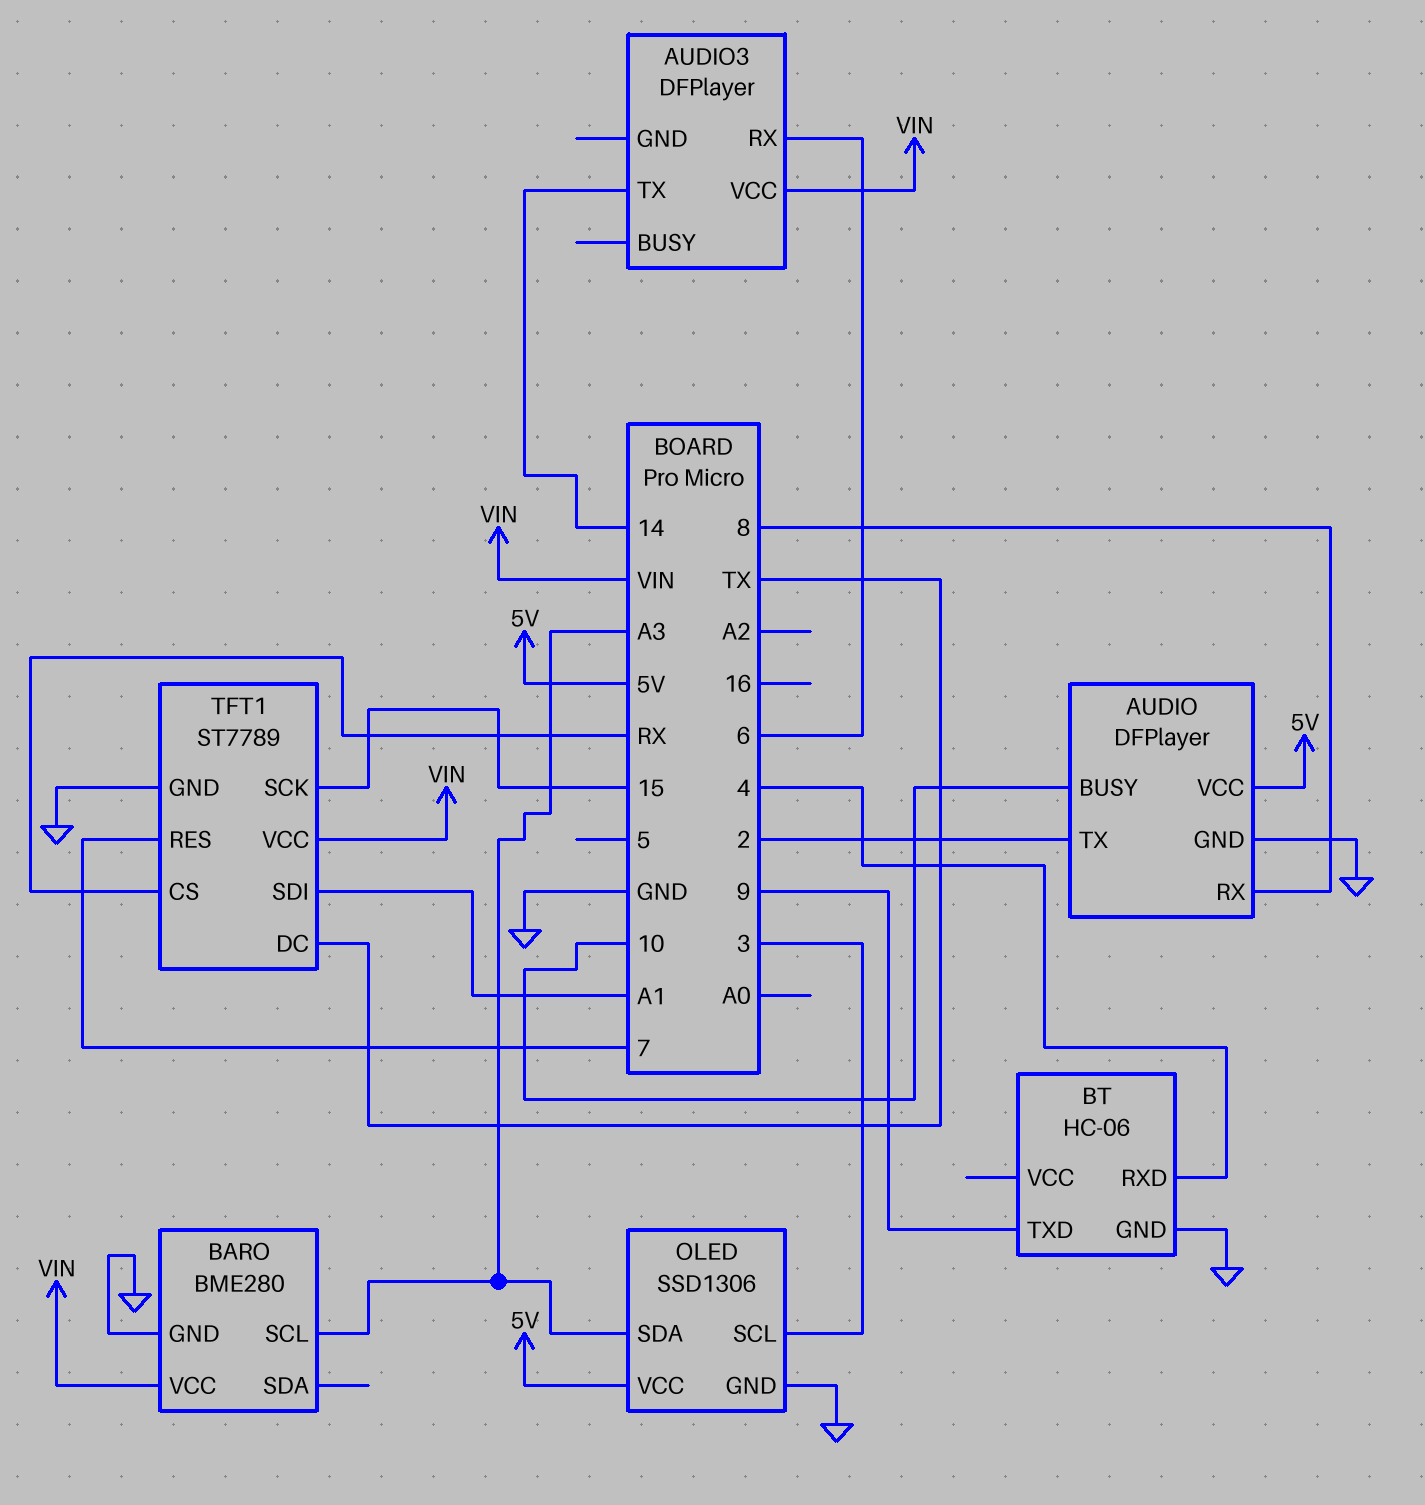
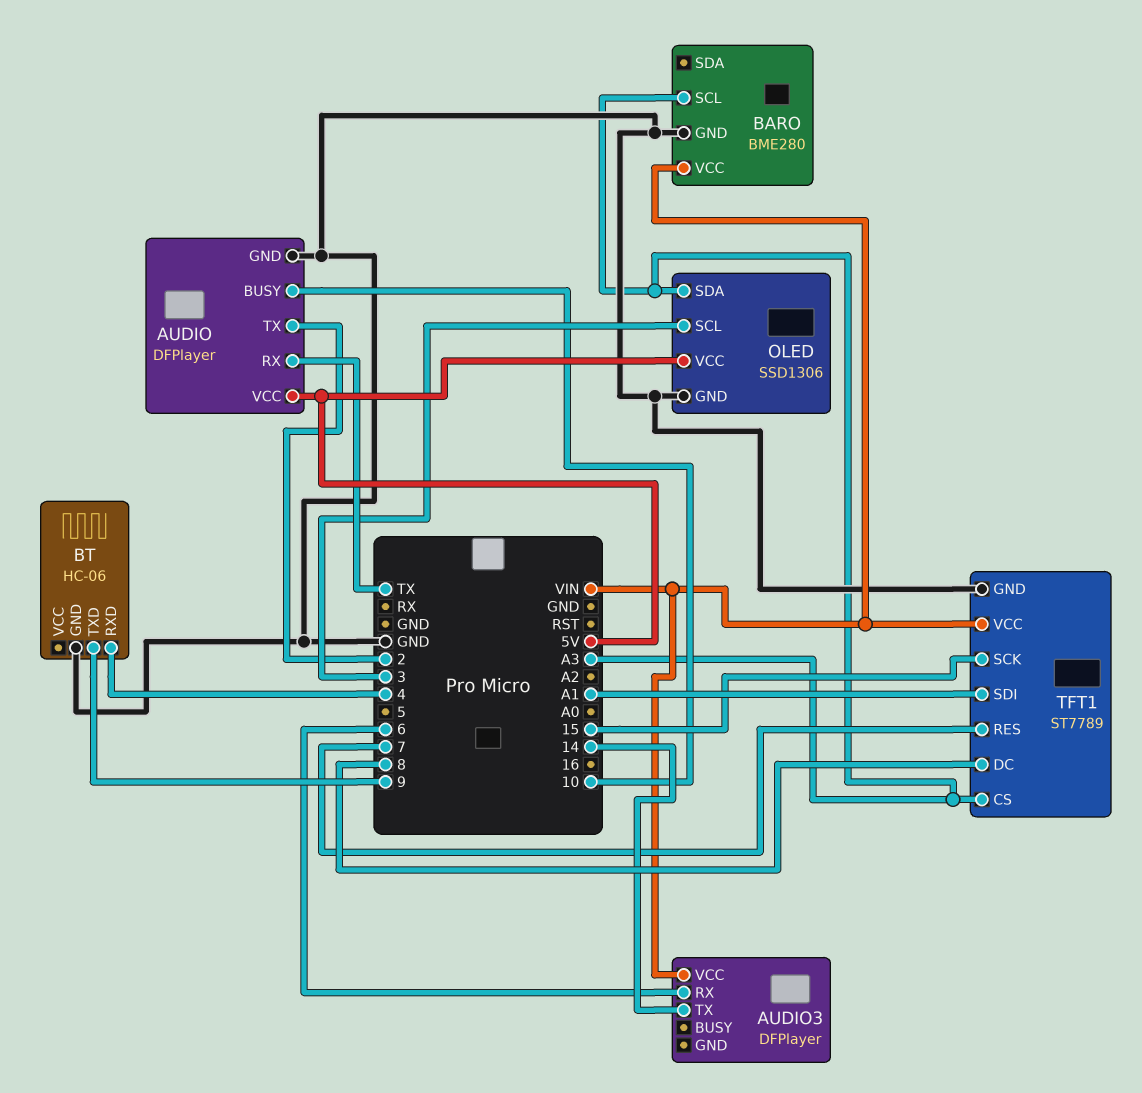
AUDIO pin RX: 8 -> TX
TFT1 pin CS: RX -> A3
TFT1 pin DC: TX -> 8

